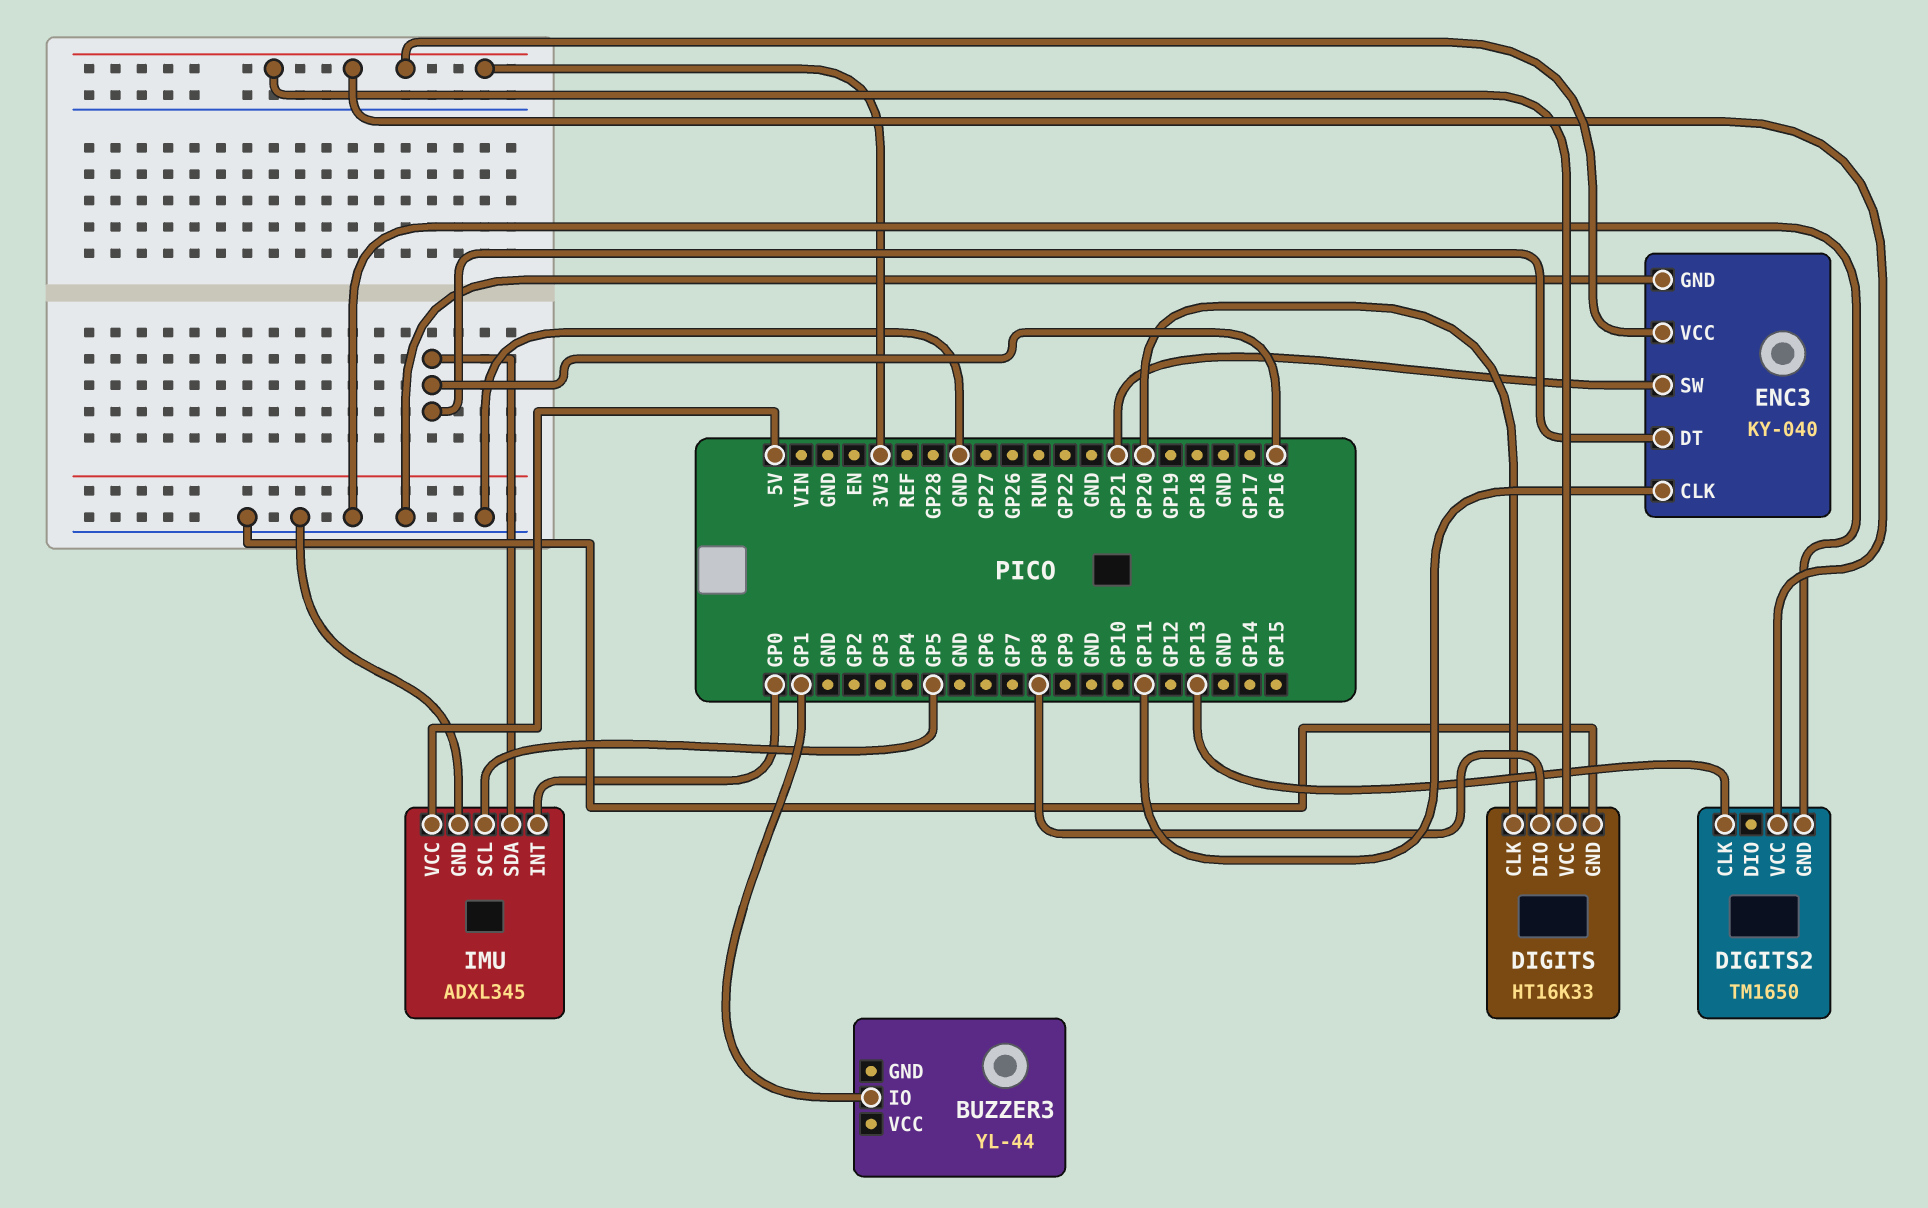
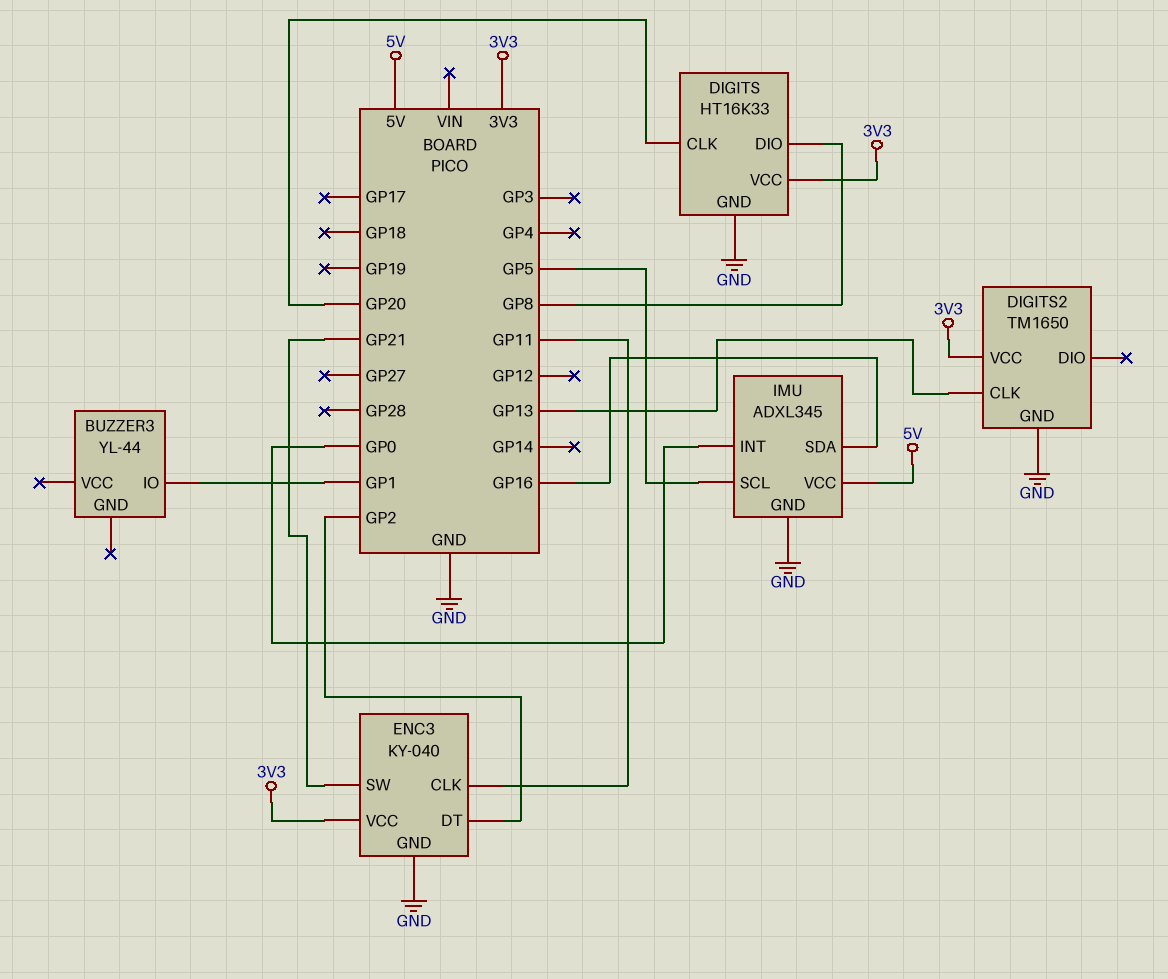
ENC3 pin DT: GP16 -> GP2

